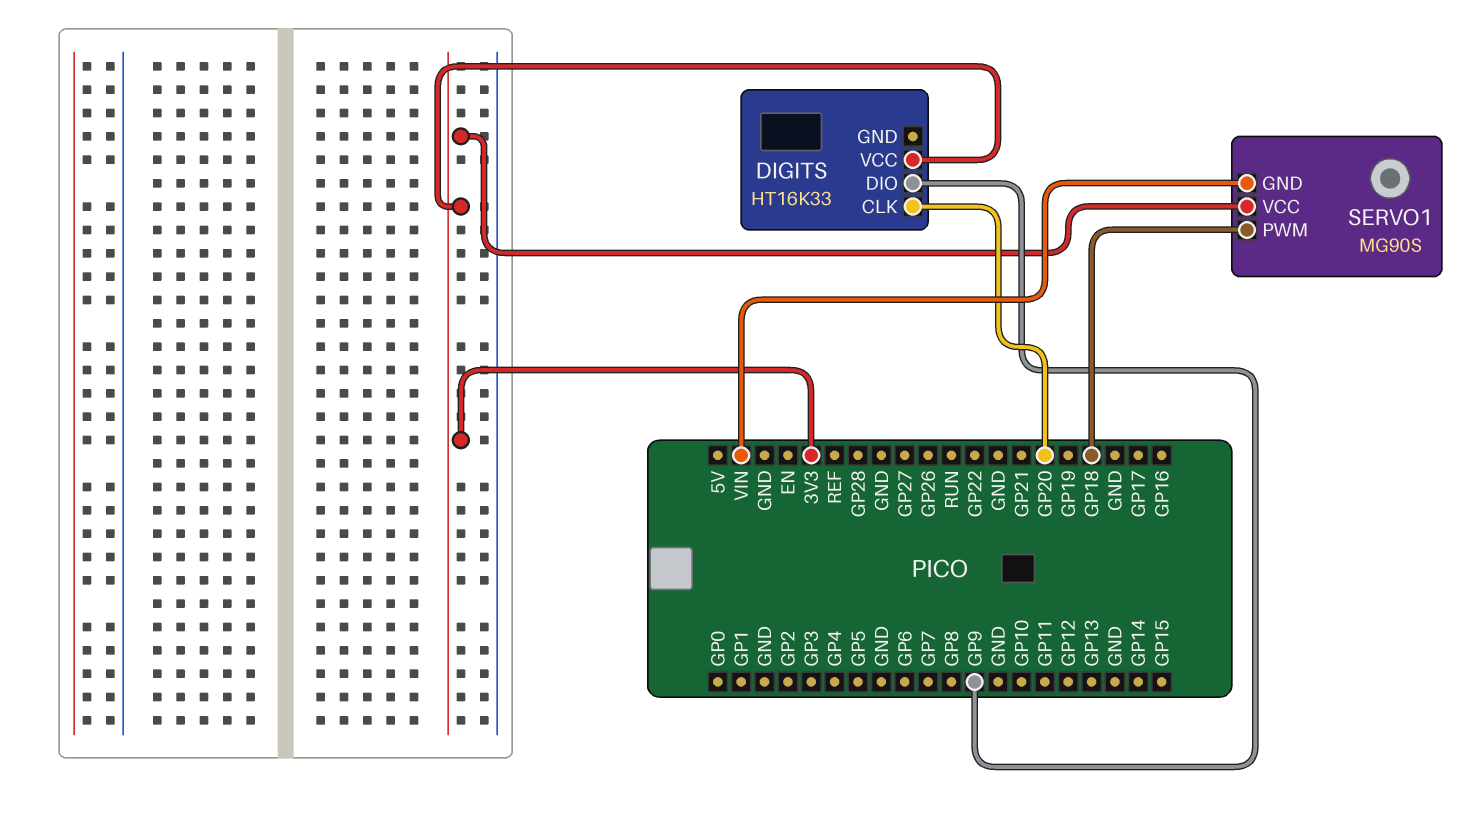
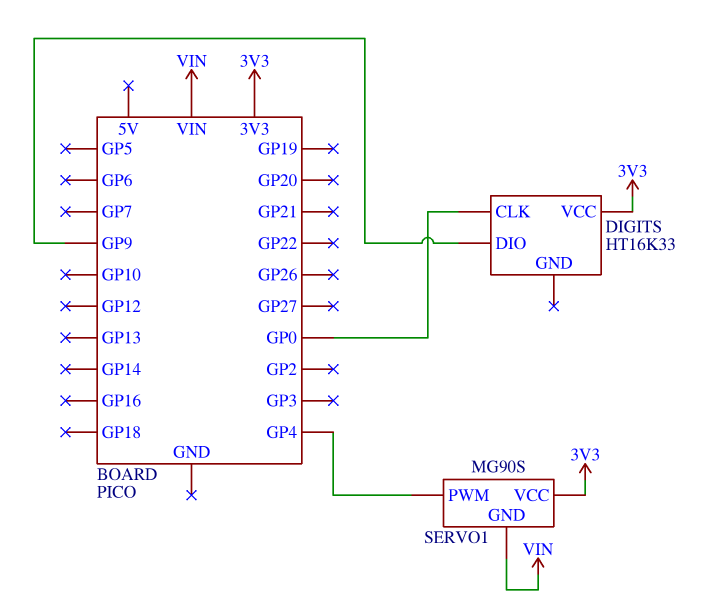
DIGITS pin CLK: GP20 -> GP0
SERVO1 pin PWM: GP18 -> GP4

